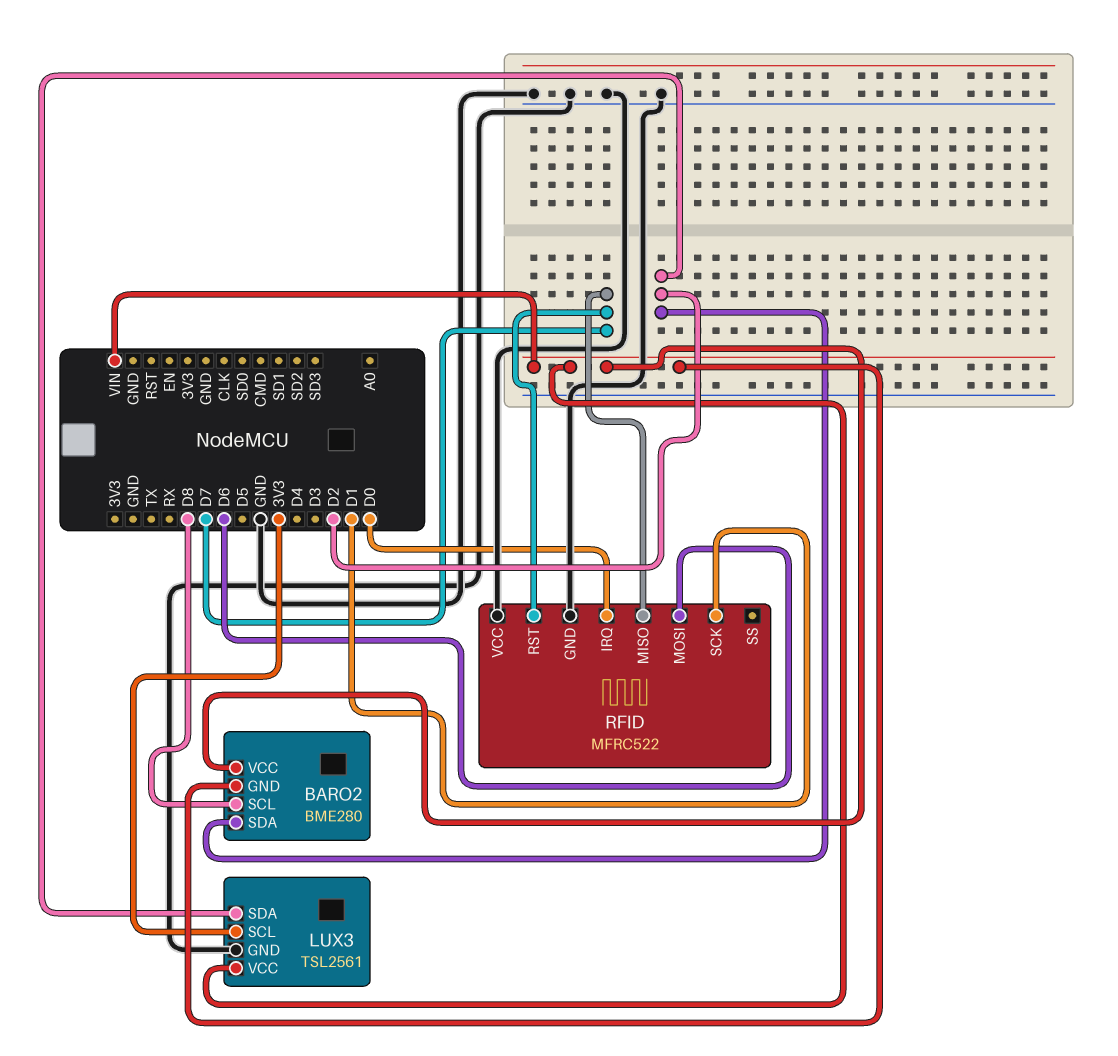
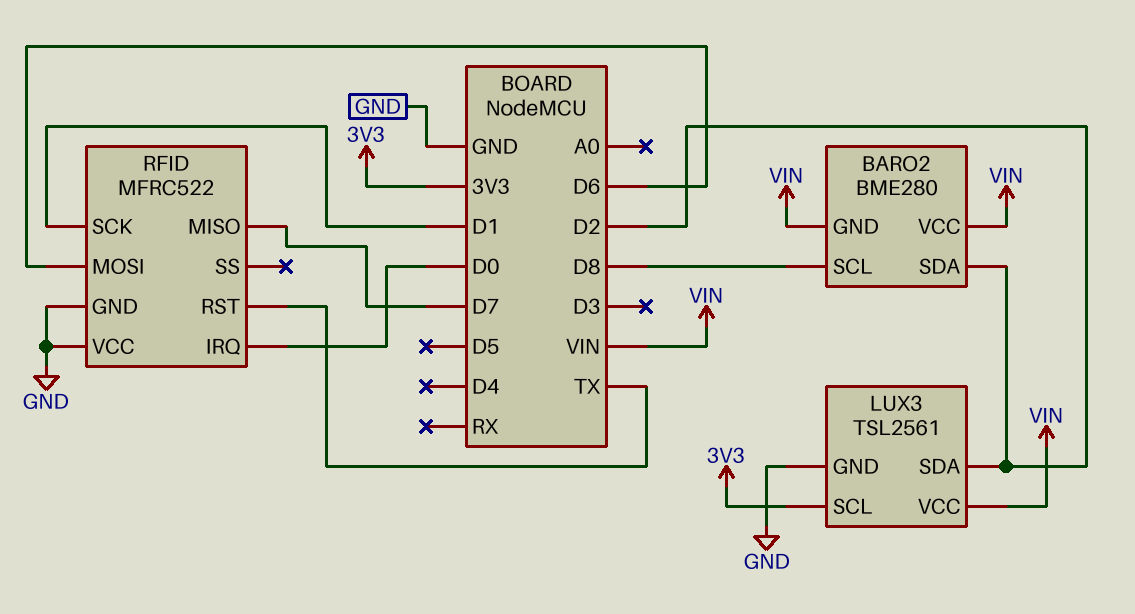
RFID pin RST: D7 -> TX

